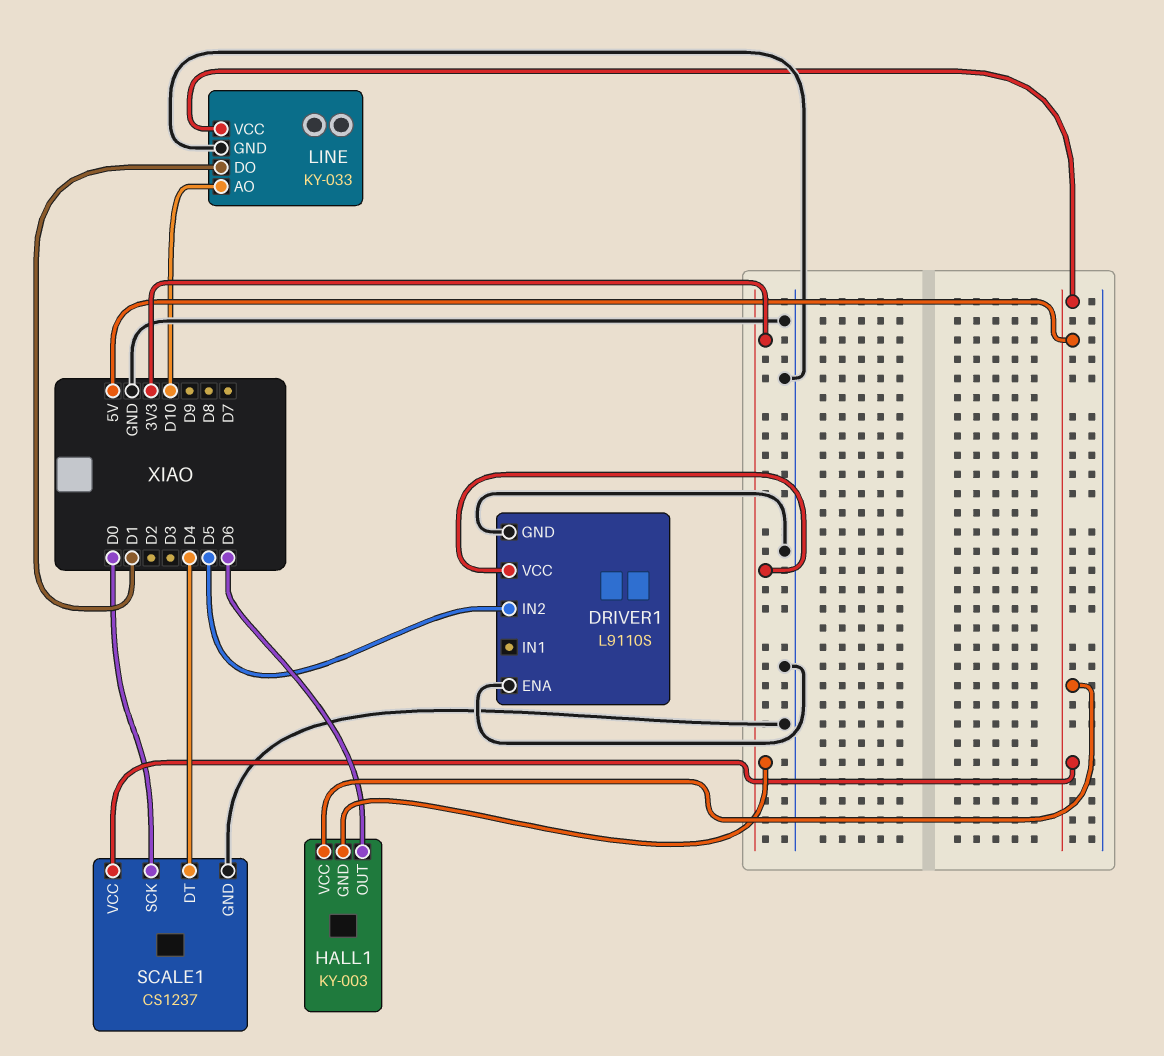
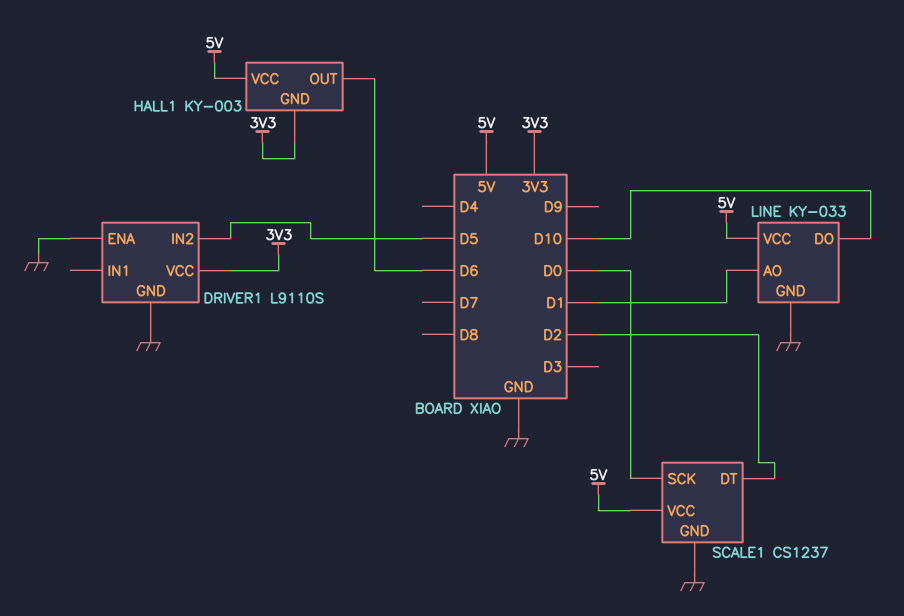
LINE pin AO: D10 -> D1
LINE pin DO: D1 -> D10
SCALE1 pin DT: D4 -> D2

